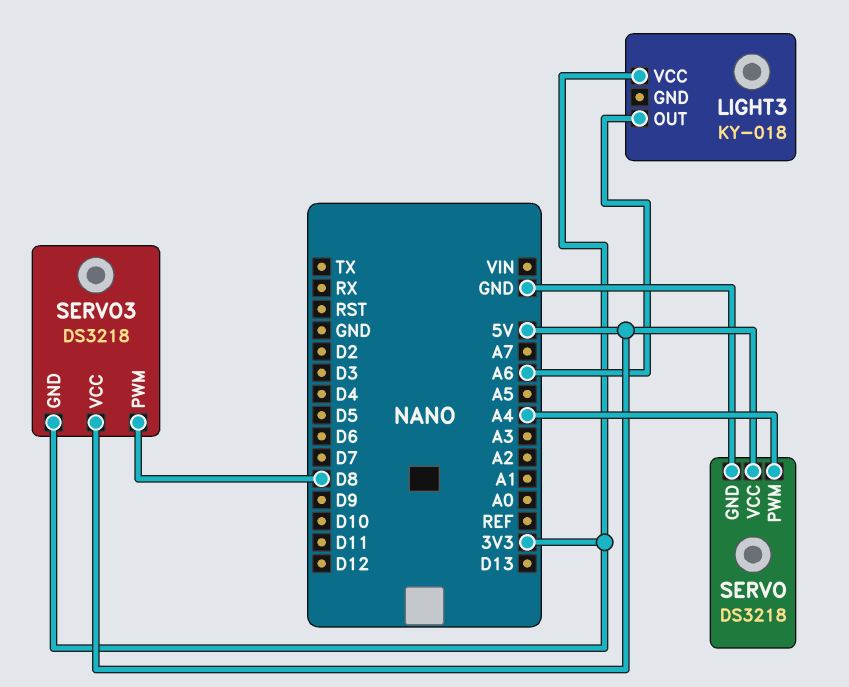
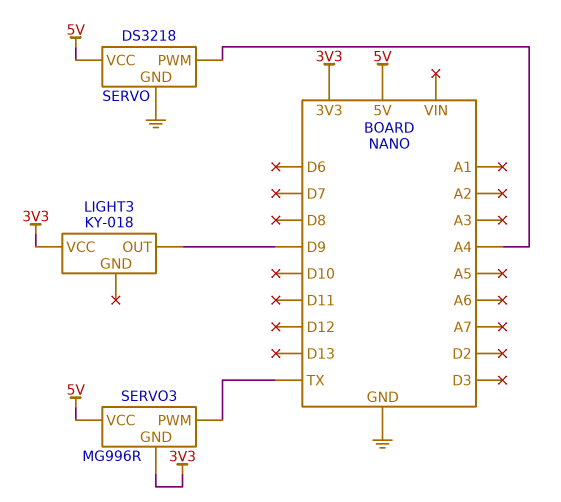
LIGHT3 pin OUT: A6 -> D9
SERVO3: DS3218 -> MG996R
SERVO3 pin PWM: D8 -> TX

